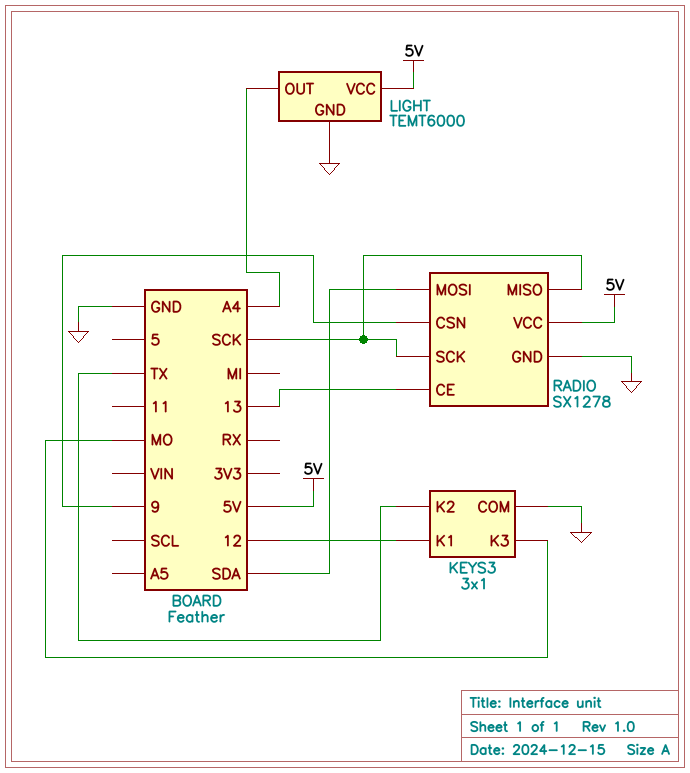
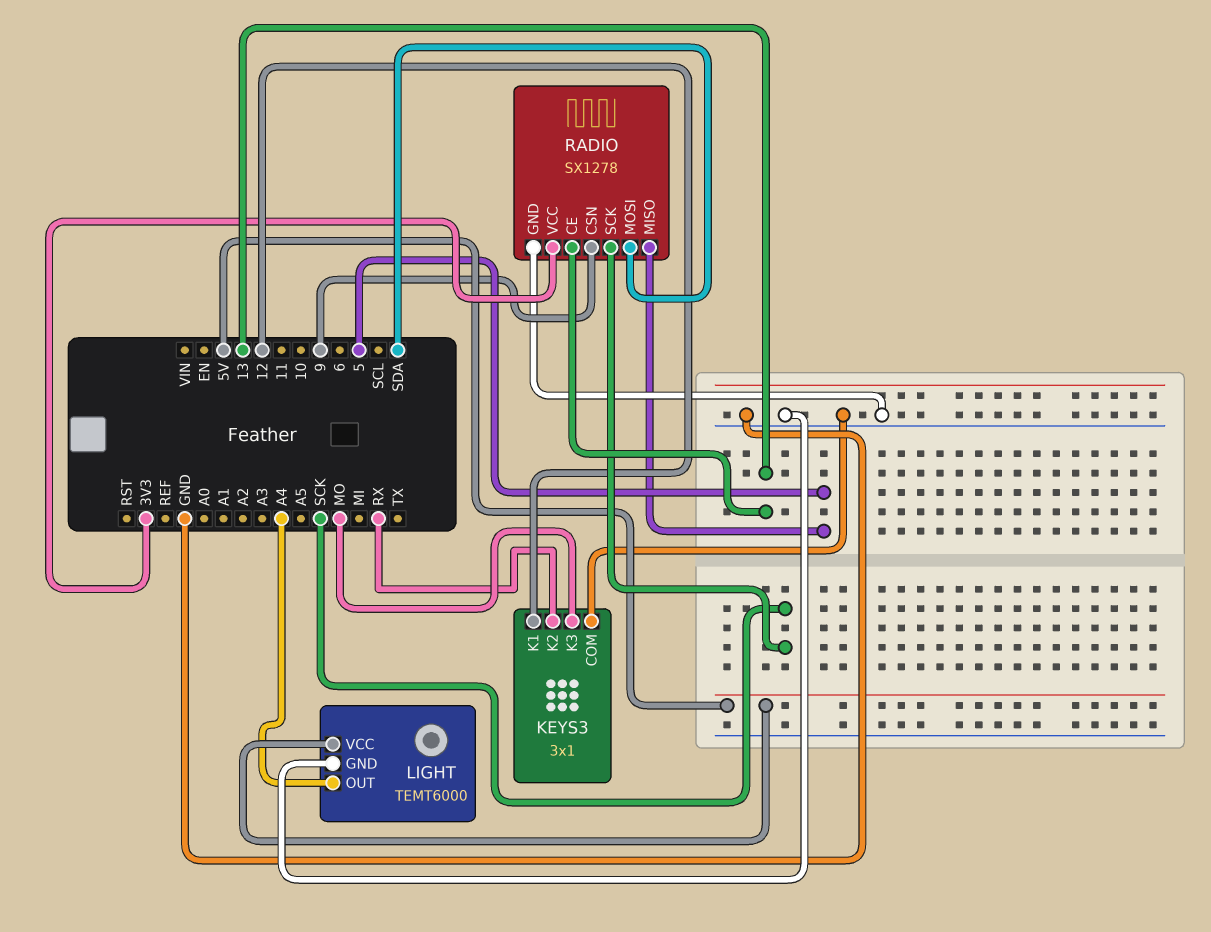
KEYS3 pin K2: TX -> RX
RADIO pin MISO: SCK -> 5
RADIO pin VCC: 5V -> 3V3

